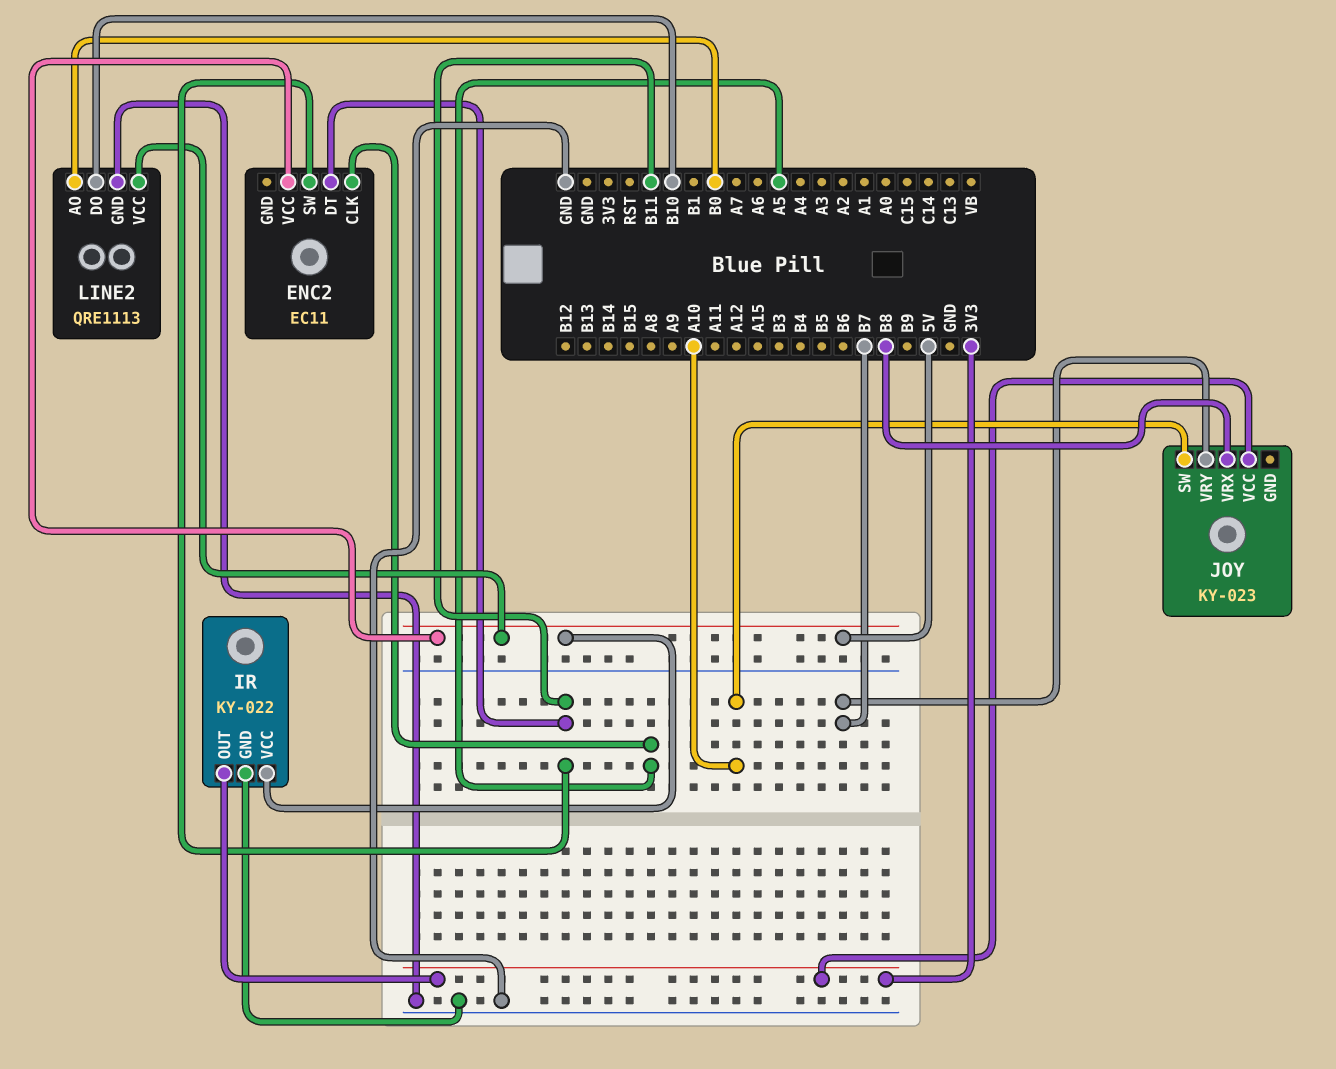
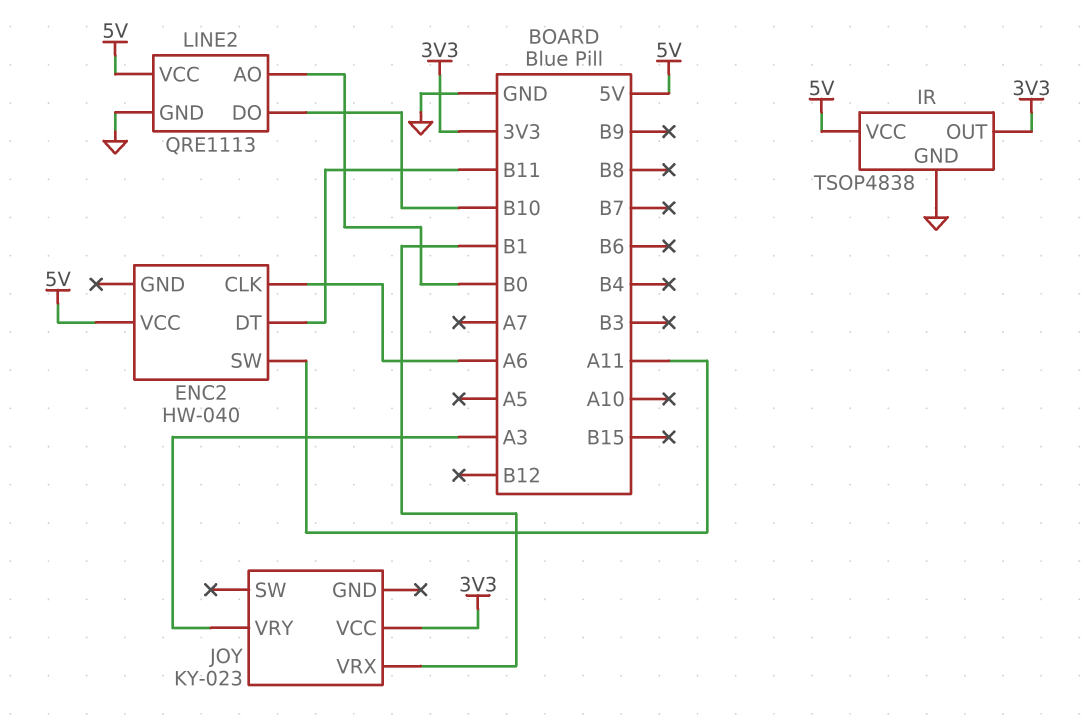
ENC2: EC11 -> HW-040
ENC2 pin CLK: A5 -> A6
ENC2 pin SW: B11 -> A11
IR: KY-022 -> TSOP4838
JOY pin SW: A10 -> none
JOY pin VRX: B8 -> B1
JOY pin VRY: B7 -> A3

